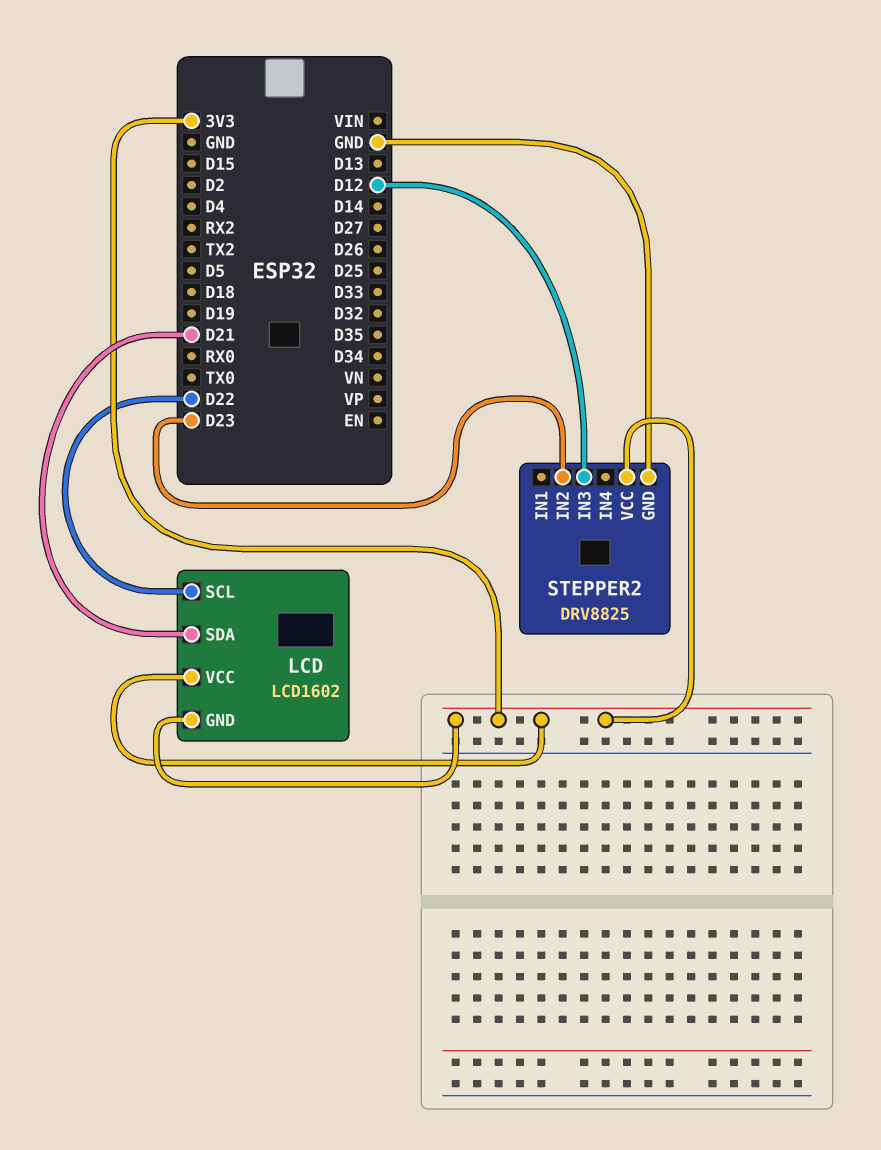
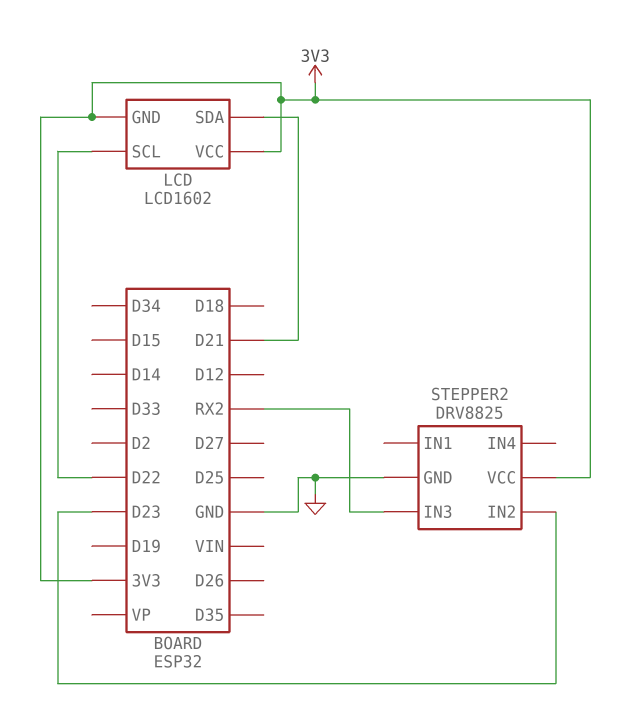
STEPPER2 pin IN3: D12 -> RX2

